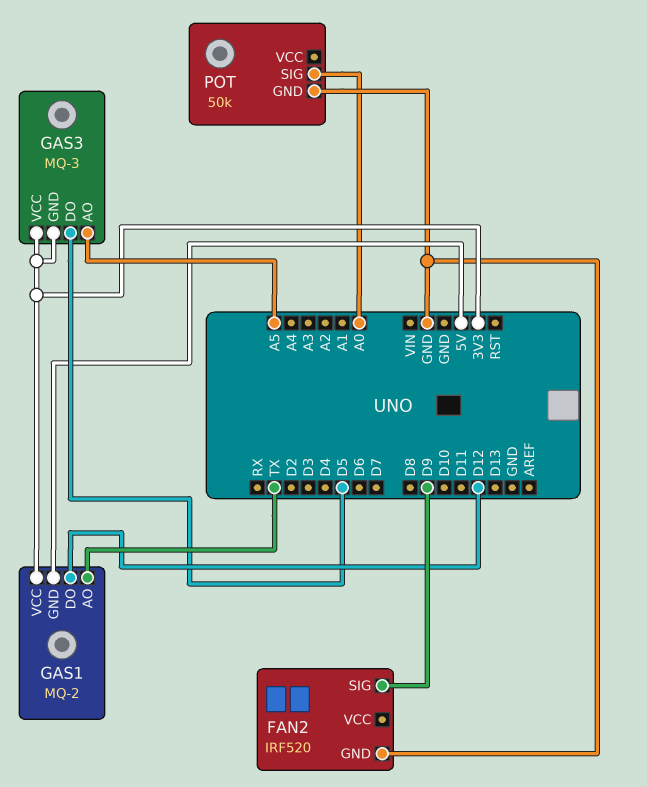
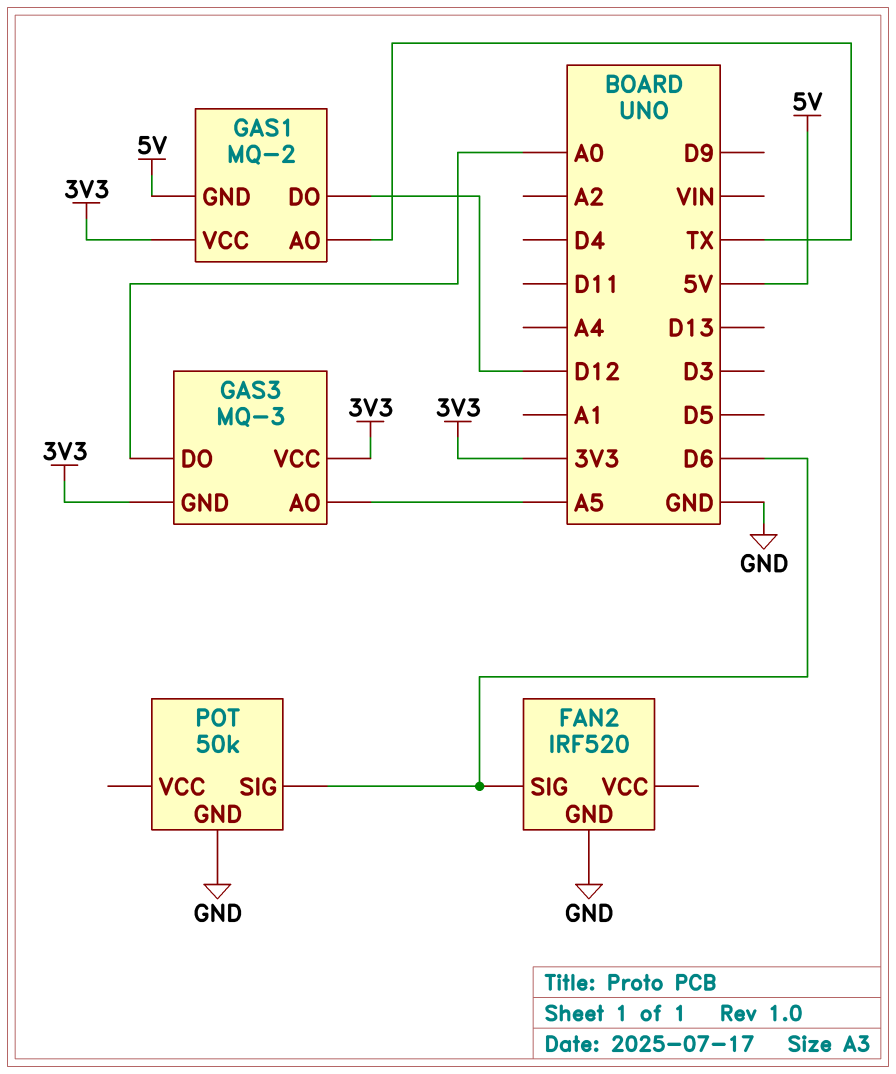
FAN2 pin SIG: D9 -> D6
GAS3 pin DO: D5 -> A0
POT pin SIG: A0 -> D6

